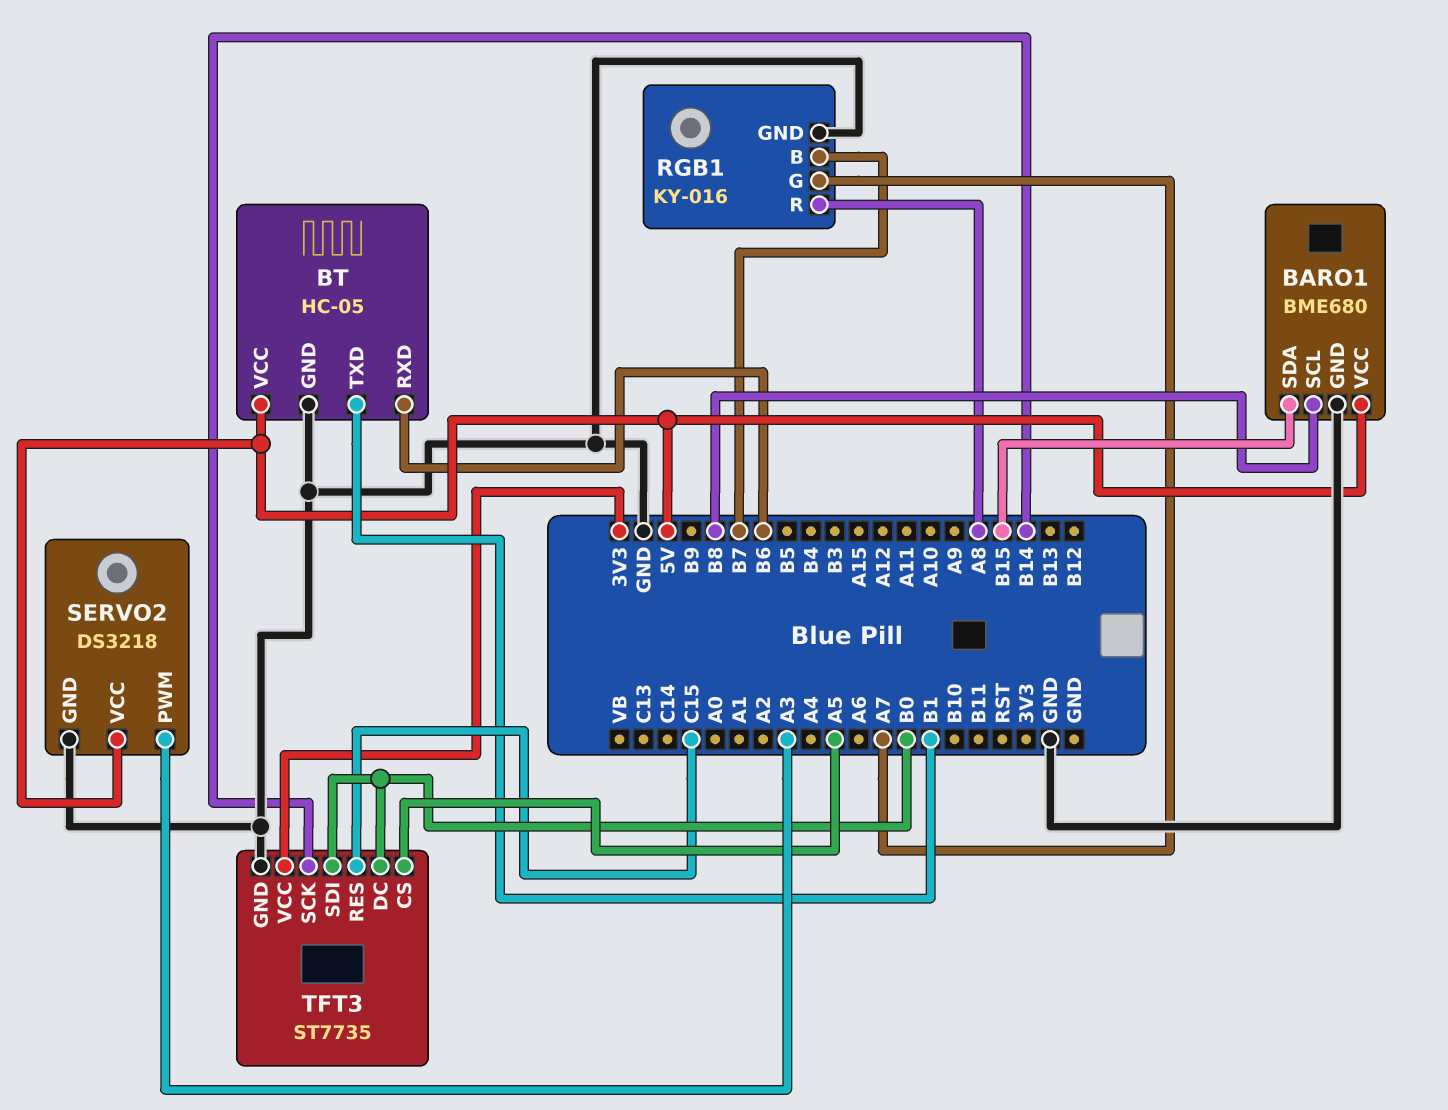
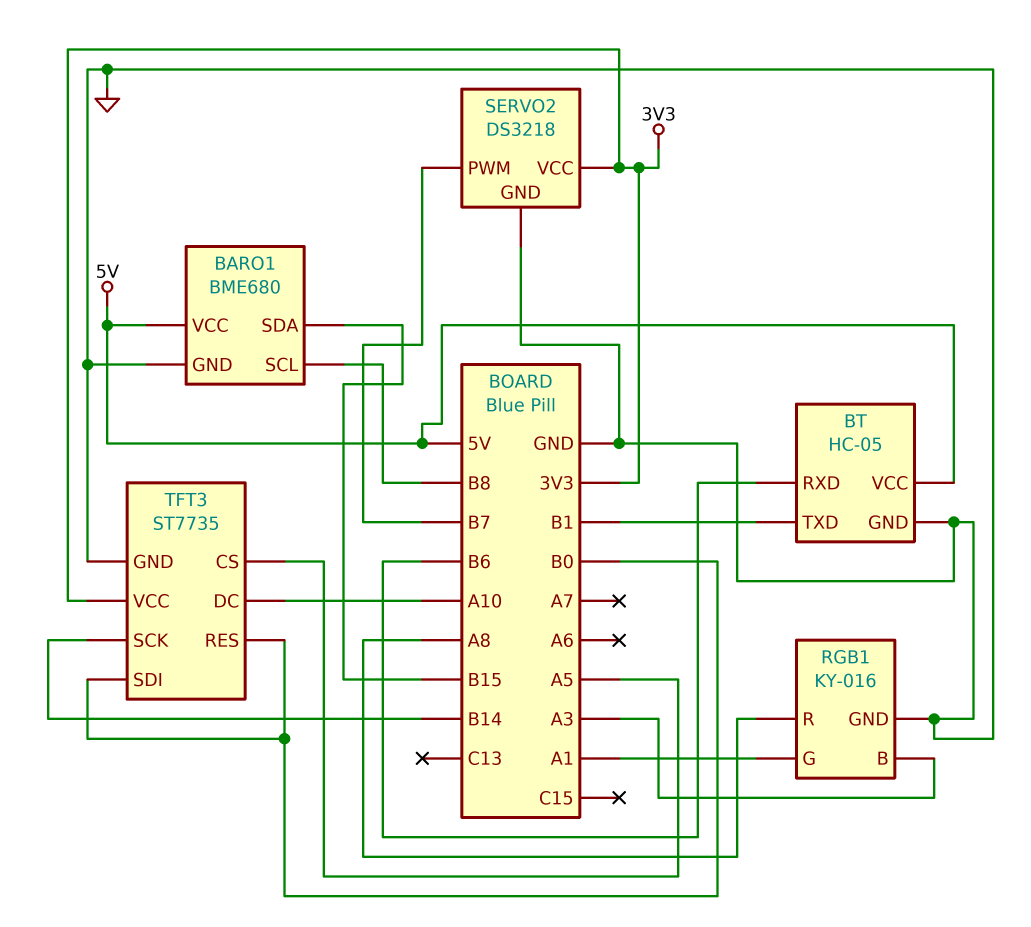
RGB1 pin B: B7 -> A3
RGB1 pin G: A7 -> A1
SERVO2 pin PWM: A3 -> B7
SERVO2 pin VCC: 5V -> 3V3
TFT3 pin DC: B0 -> A10
TFT3 pin RES: C15 -> B0

